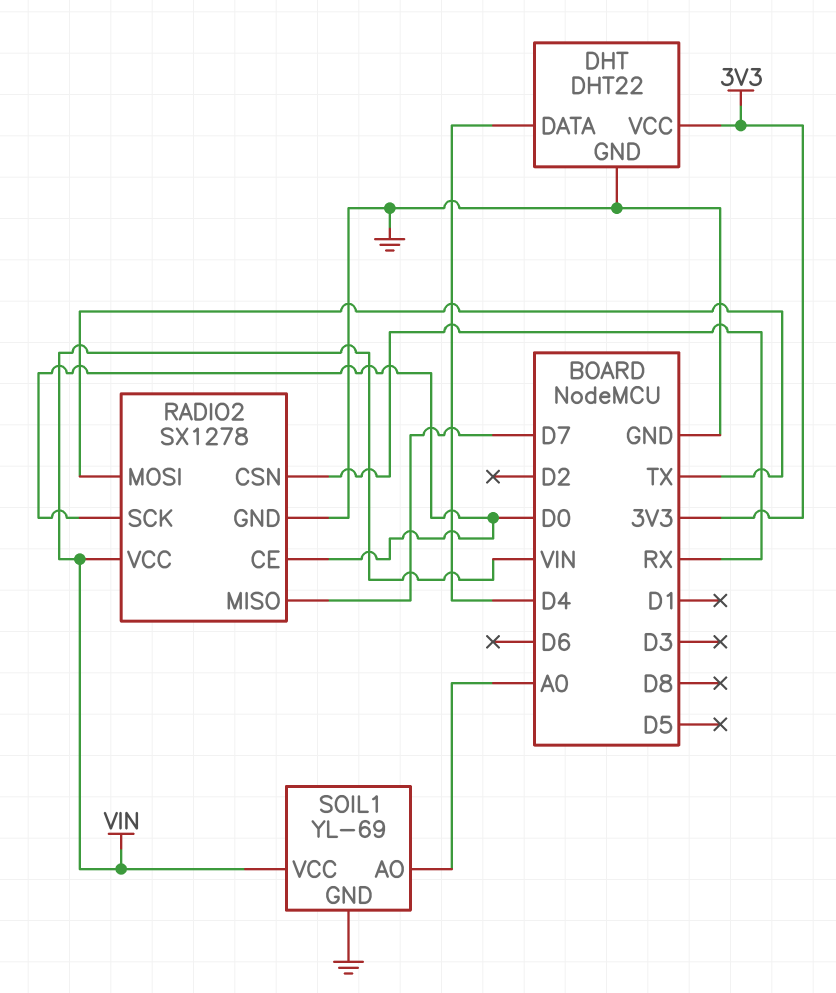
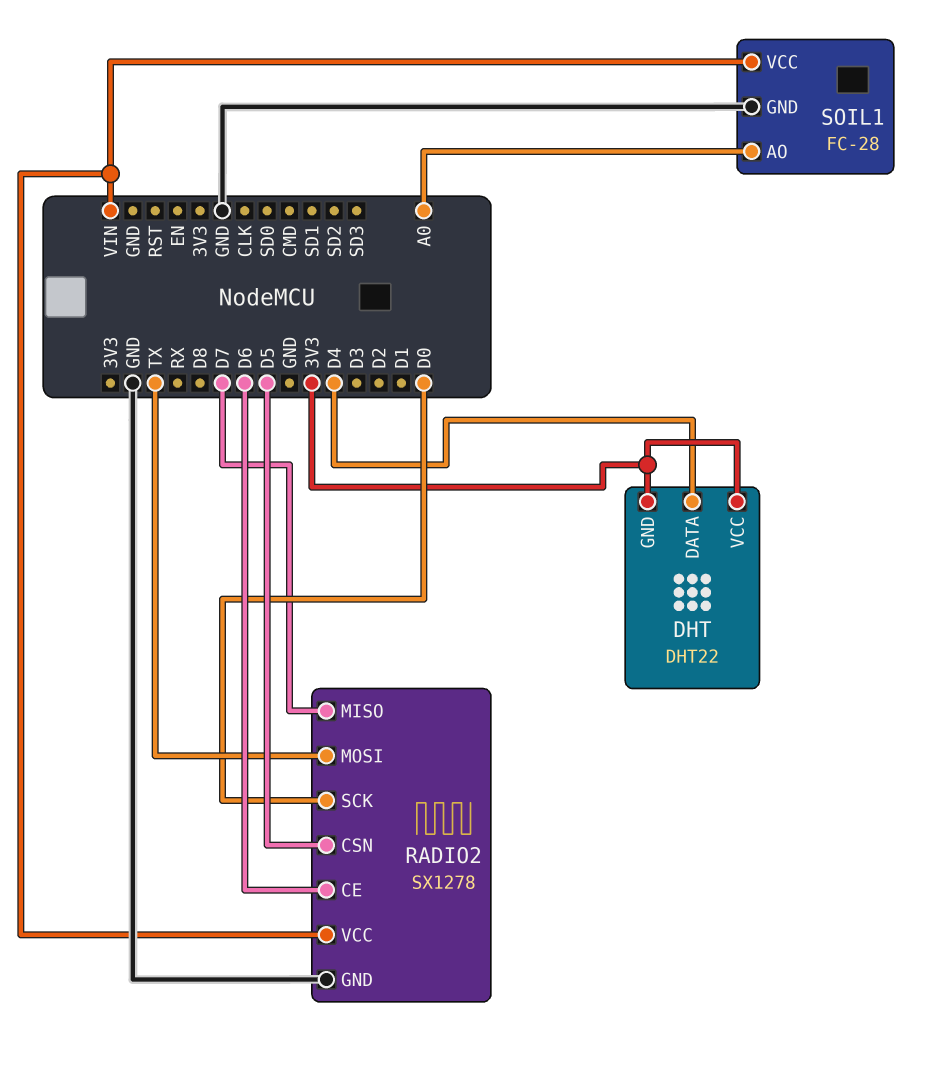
DHT pin GND: GND -> 3V3
RADIO2 pin CE: D0 -> D6
RADIO2 pin CSN: RX -> D5
SOIL1: YL-69 -> FC-28

